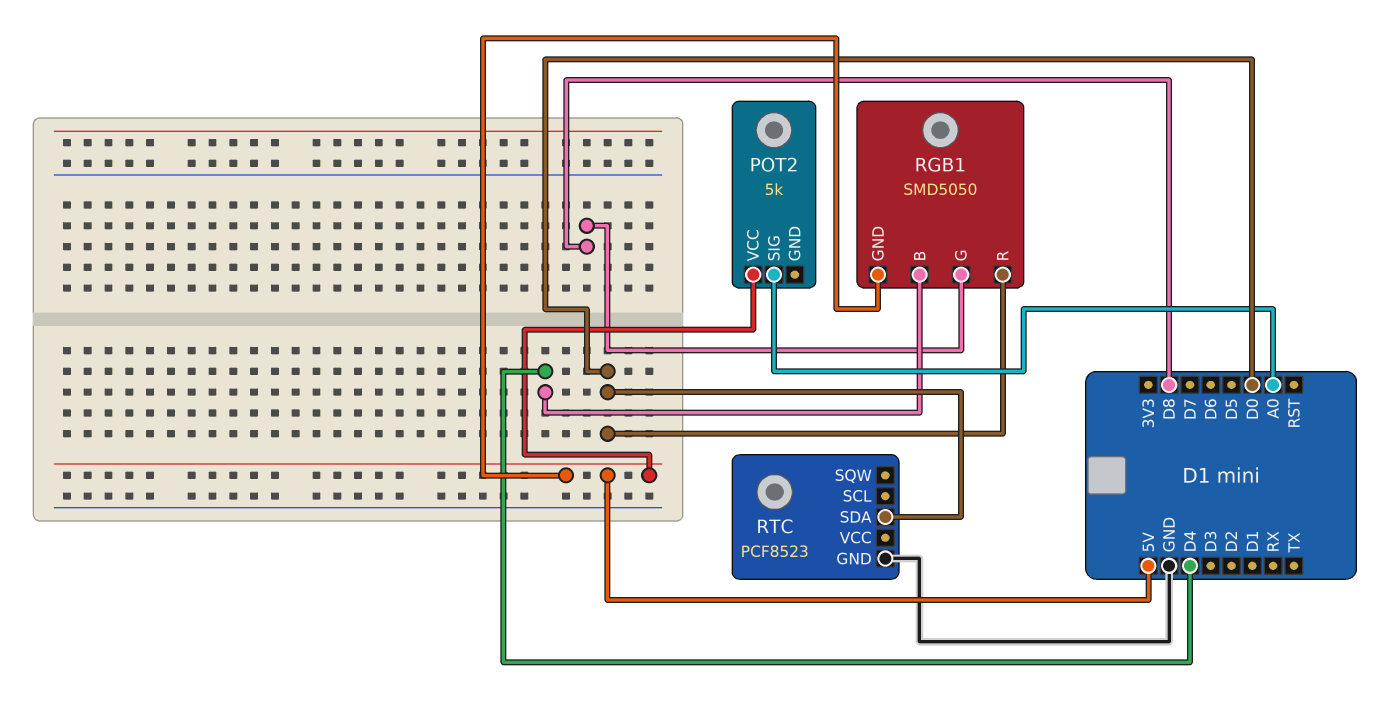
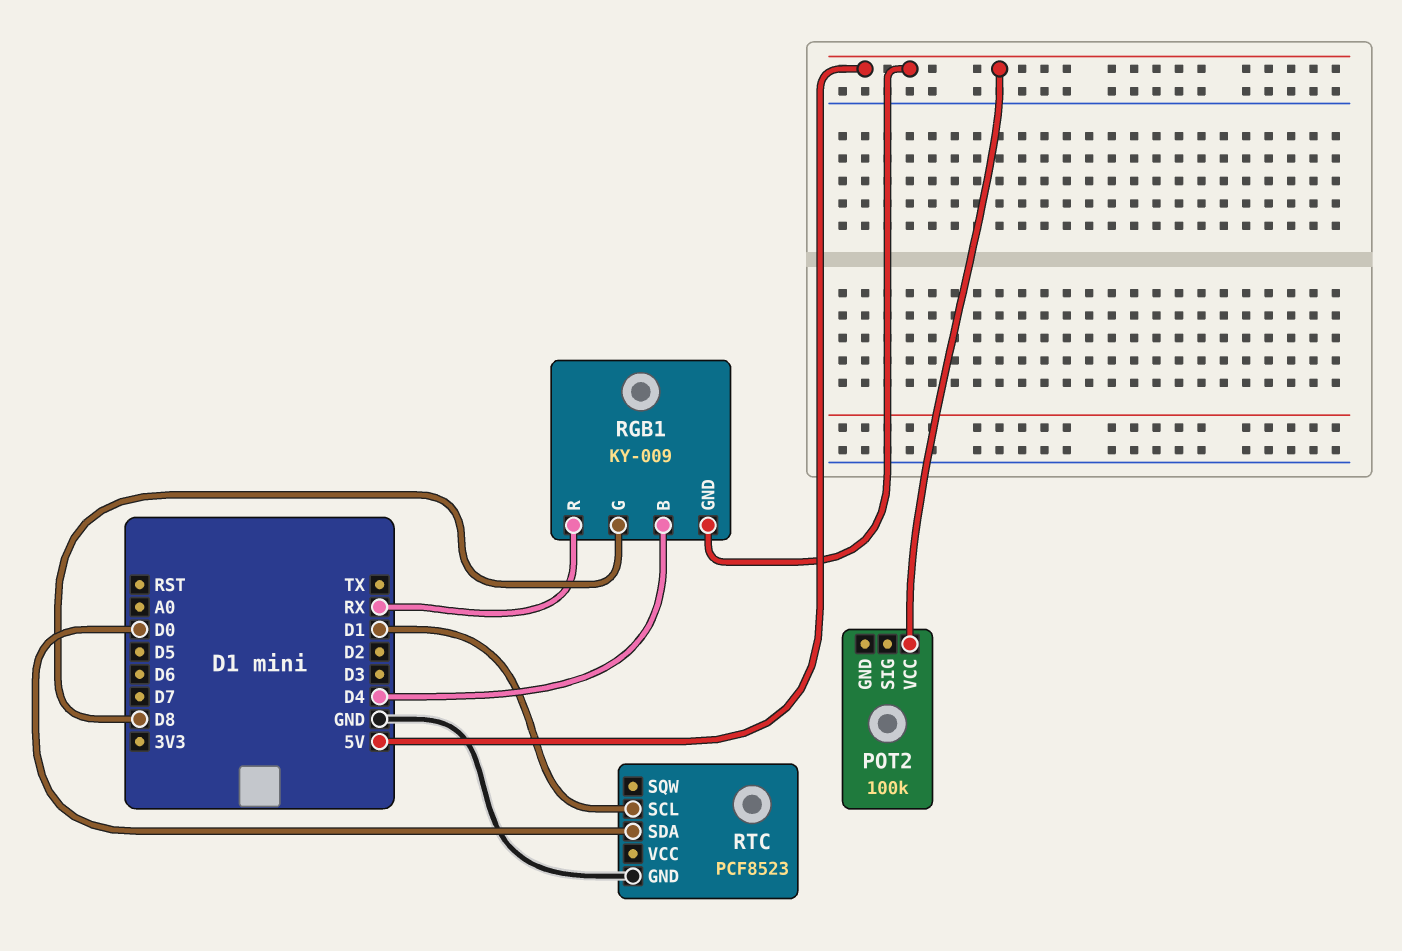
POT2: 5k -> 100k
POT2 pin SIG: A0 -> none
RGB1: SMD5050 -> KY-009
RGB1 pin R: D0 -> RX
RTC pin SCL: none -> D1

